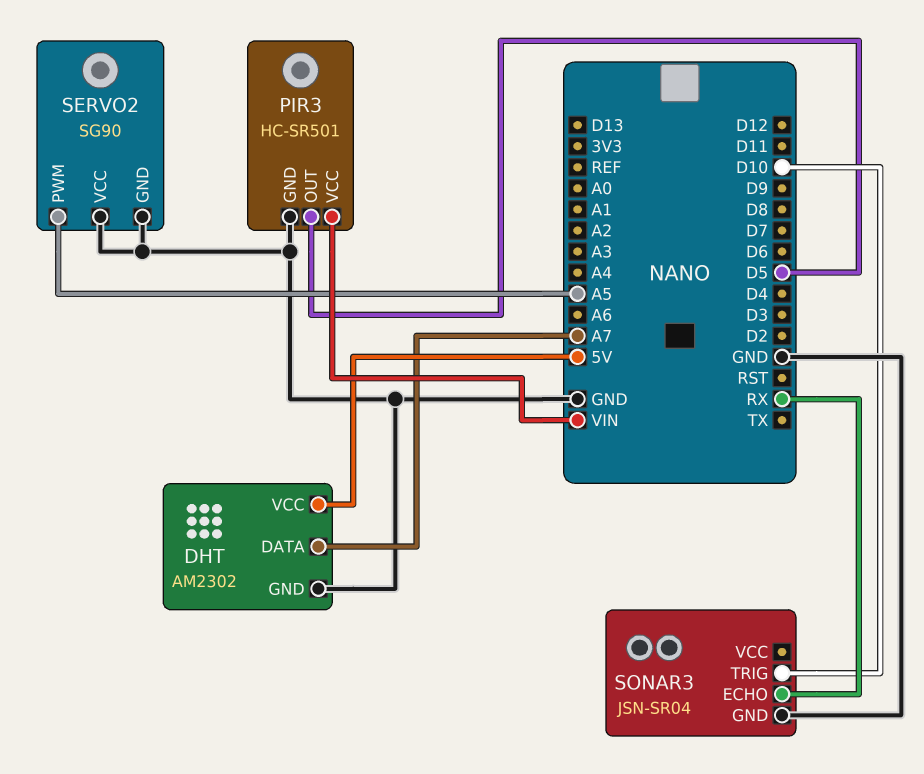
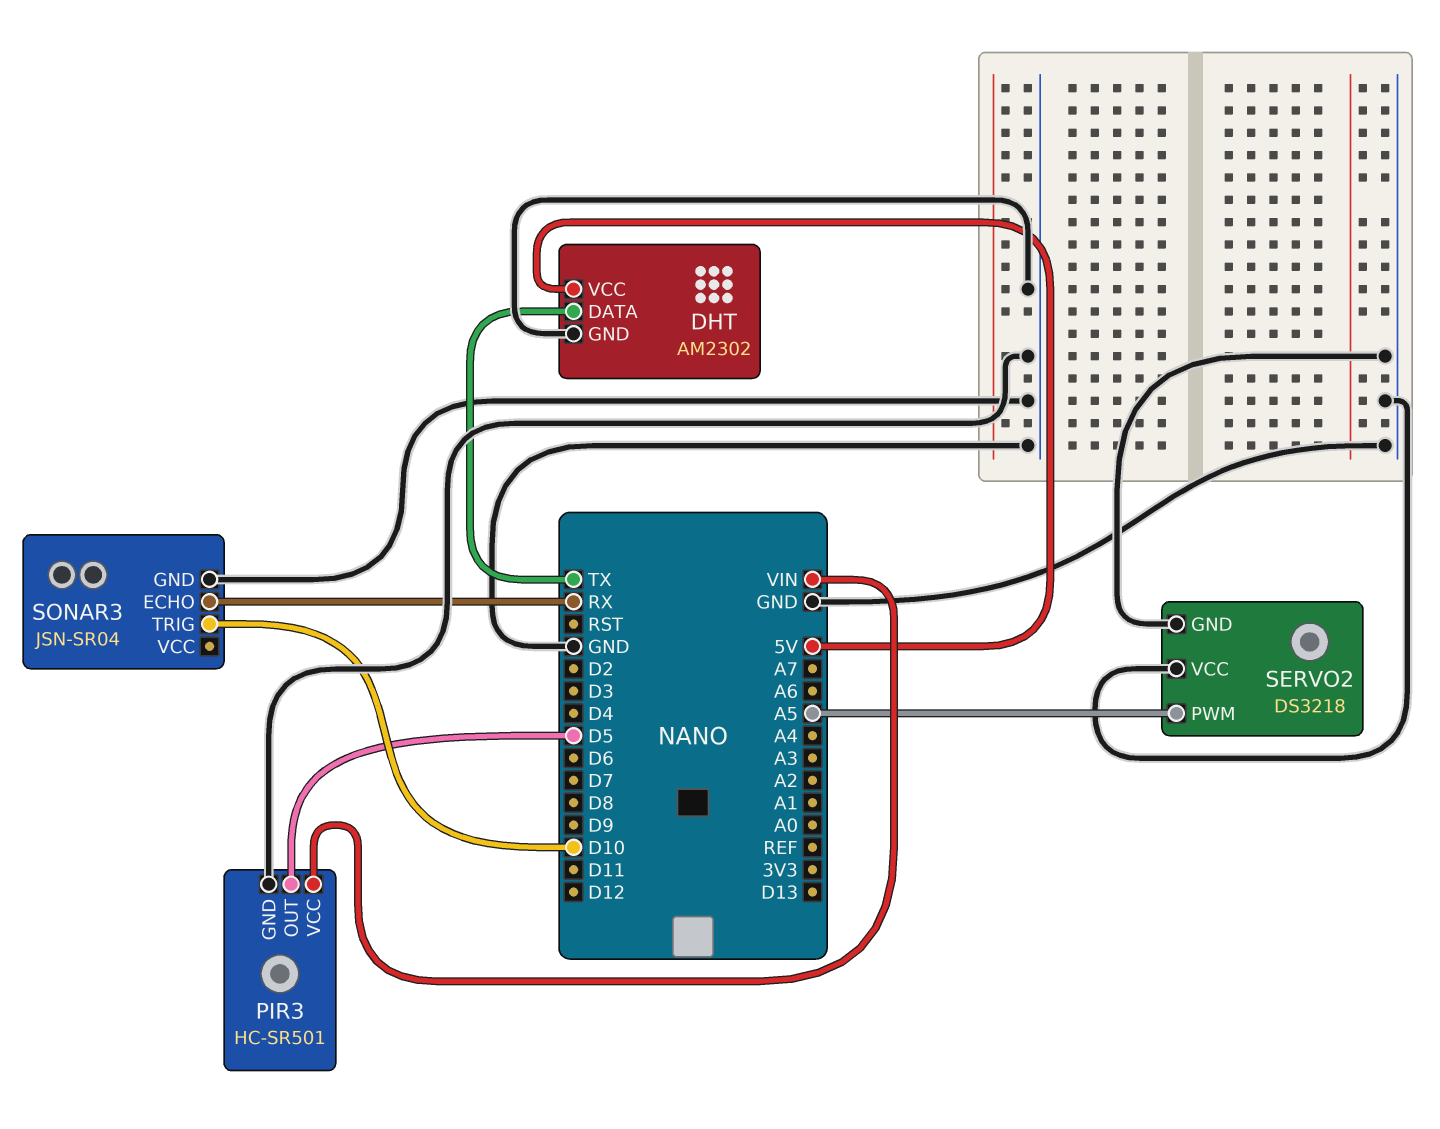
DHT pin DATA: A7 -> TX
SERVO2: SG90 -> DS3218

